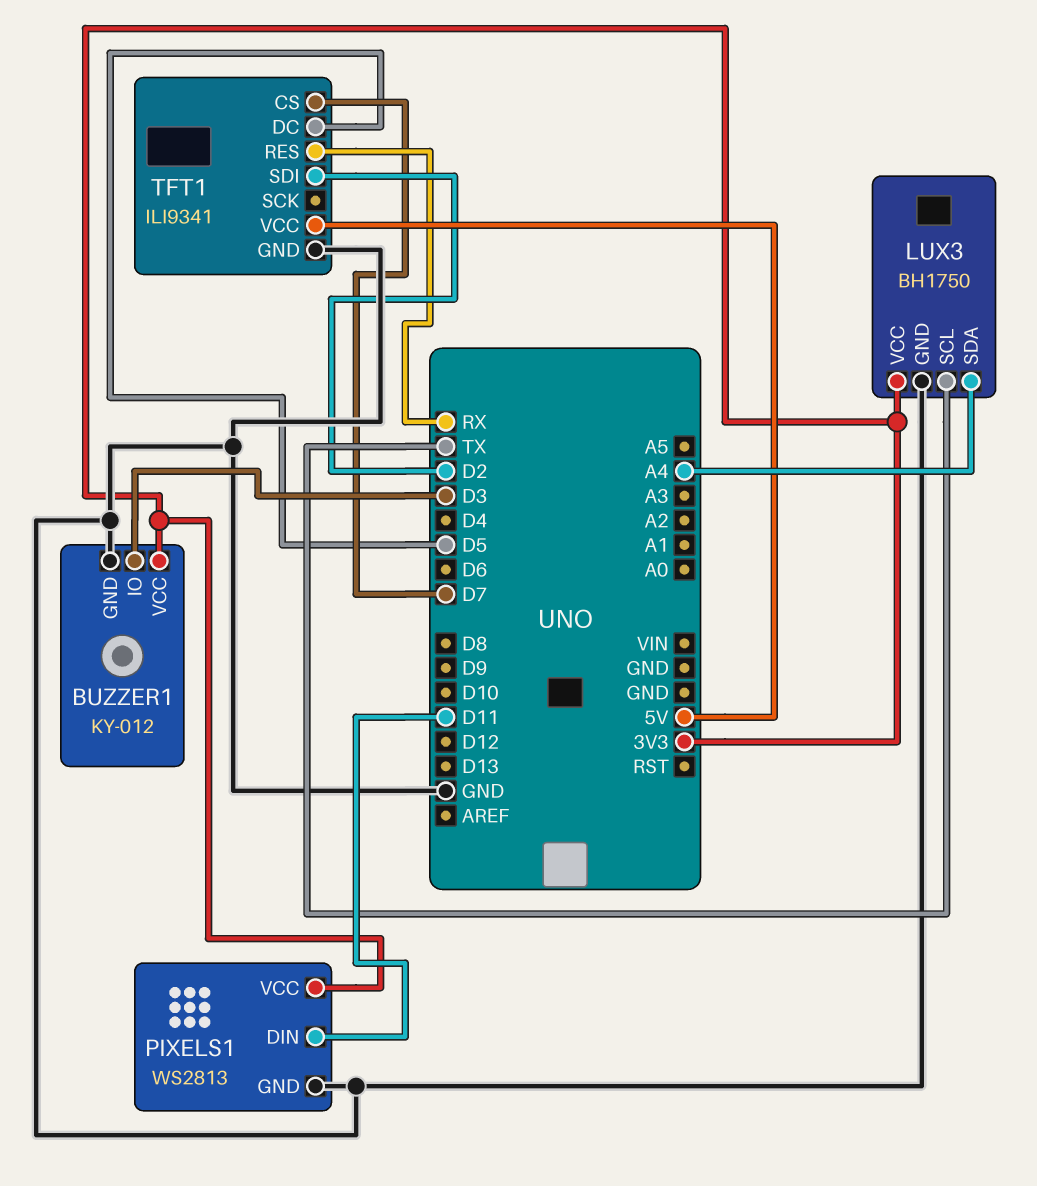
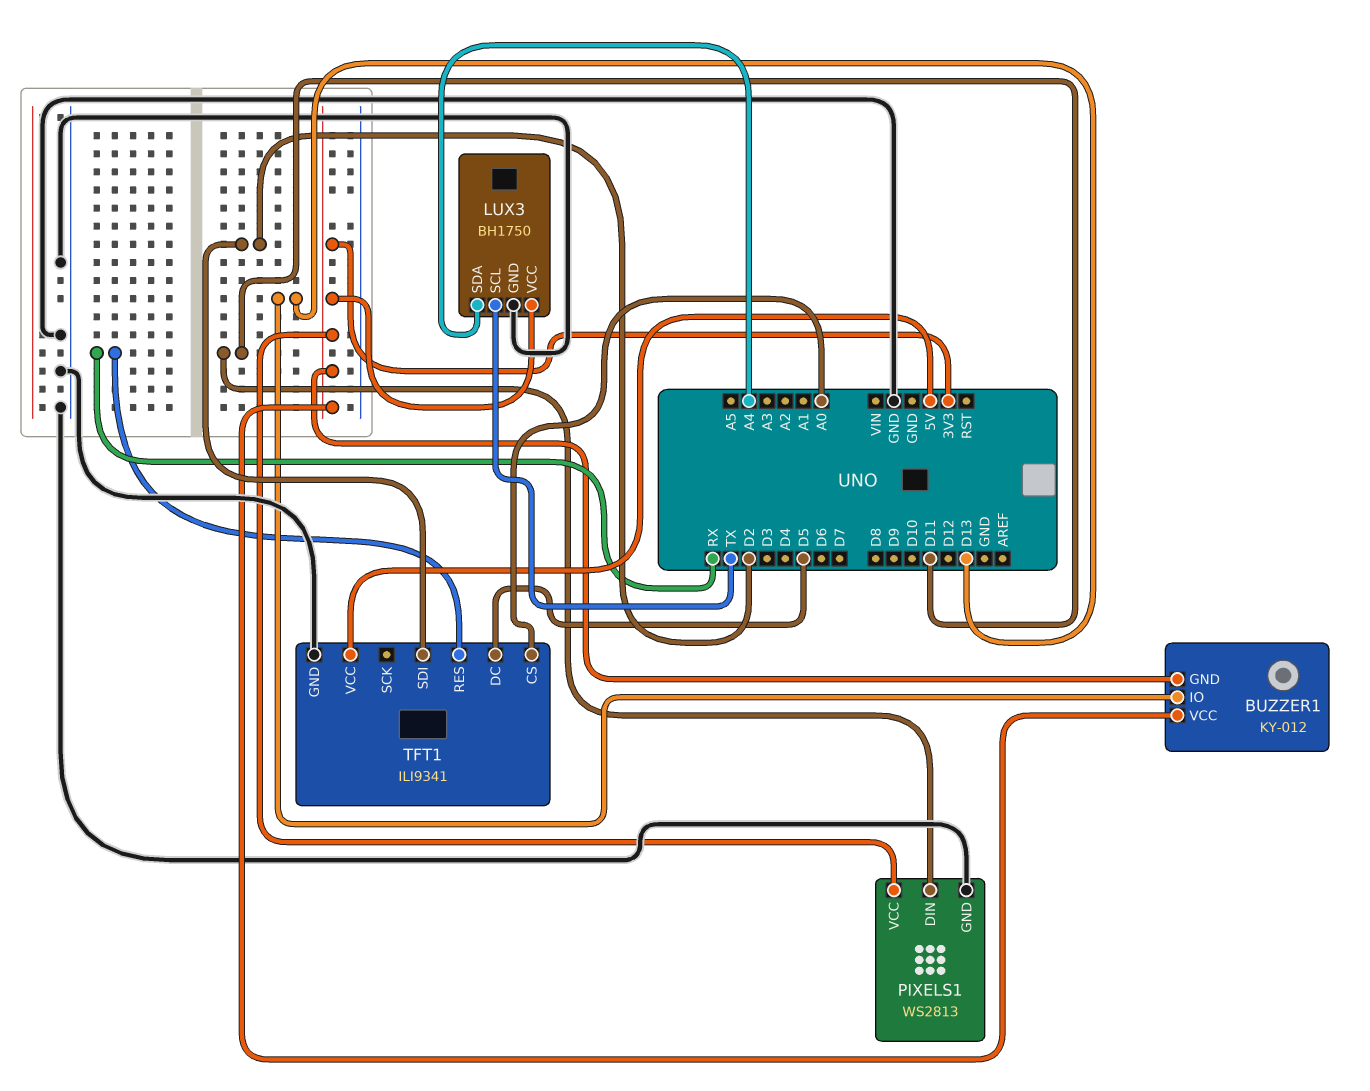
BUZZER1 pin GND: GND -> 3V3
BUZZER1 pin IO: D3 -> D13
TFT1 pin CS: D7 -> A0

